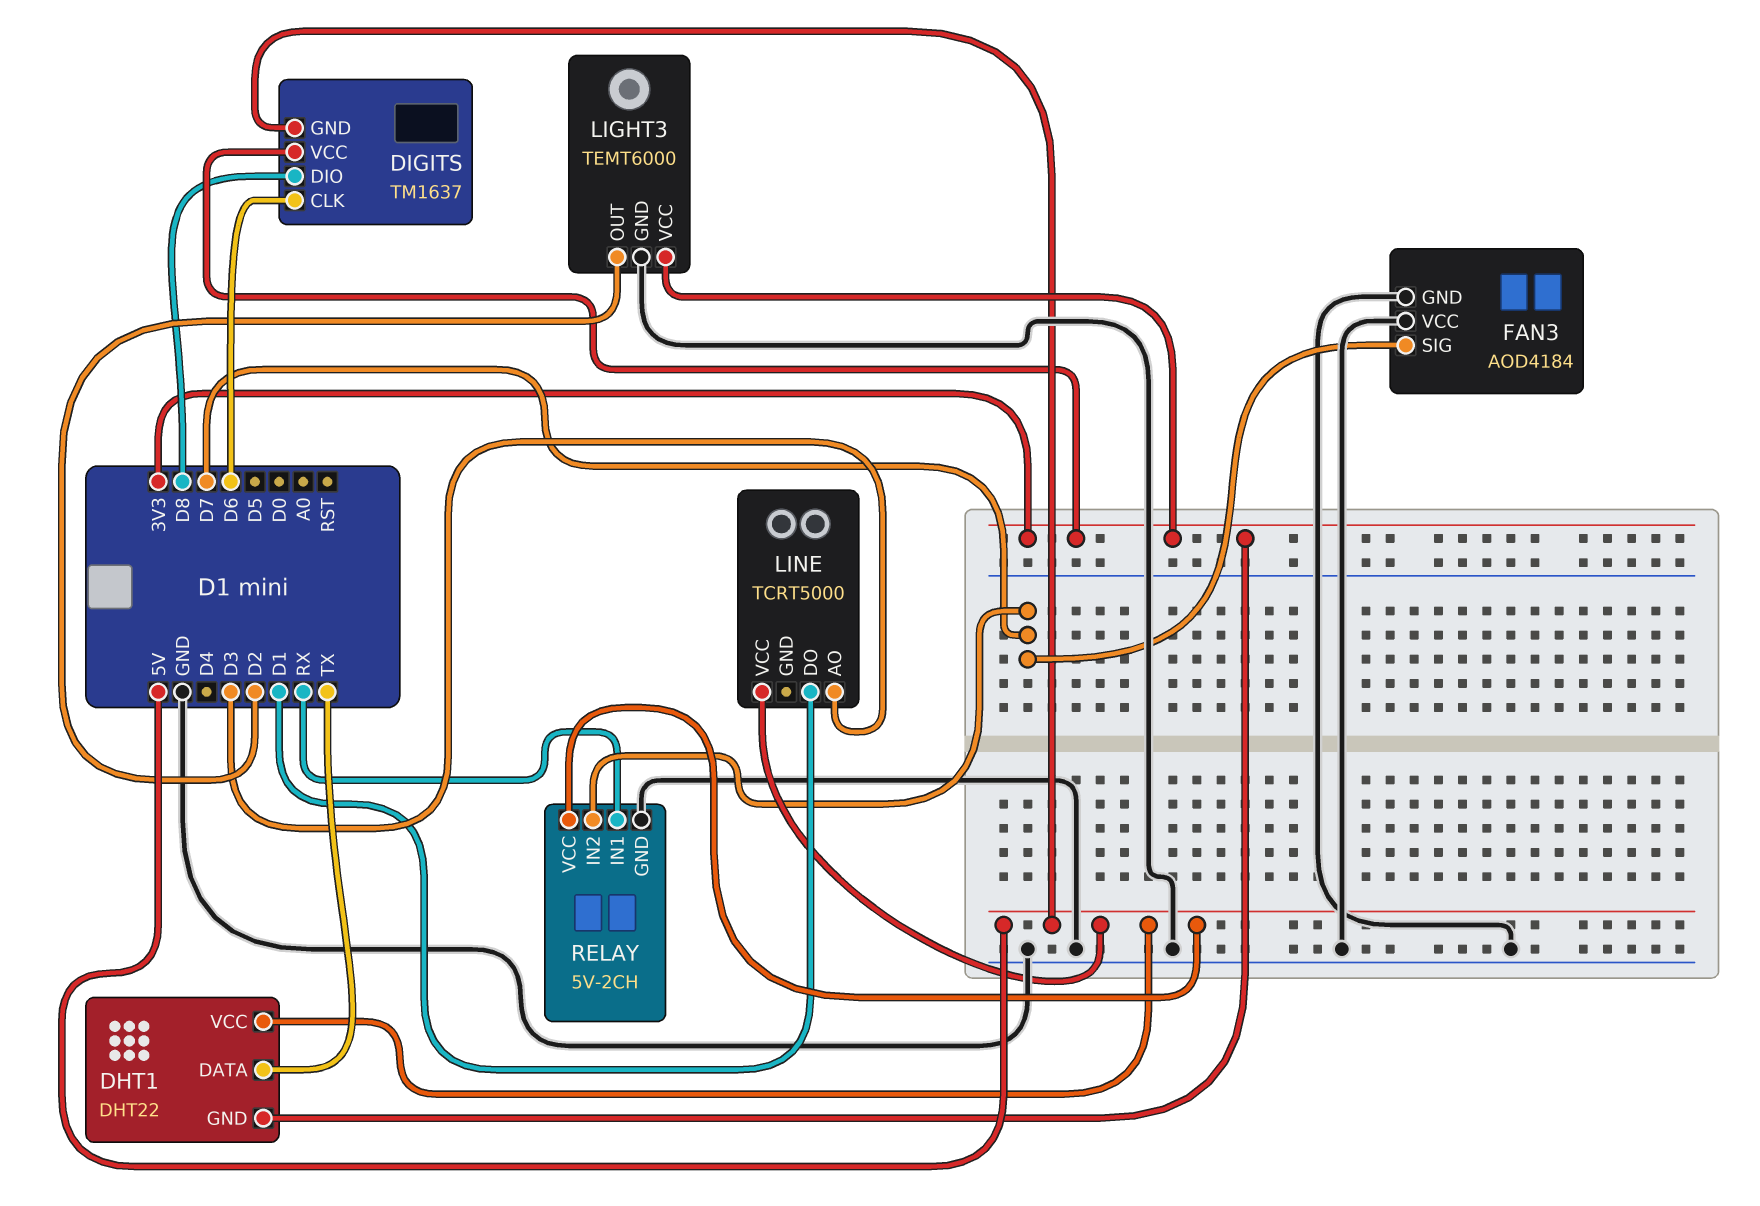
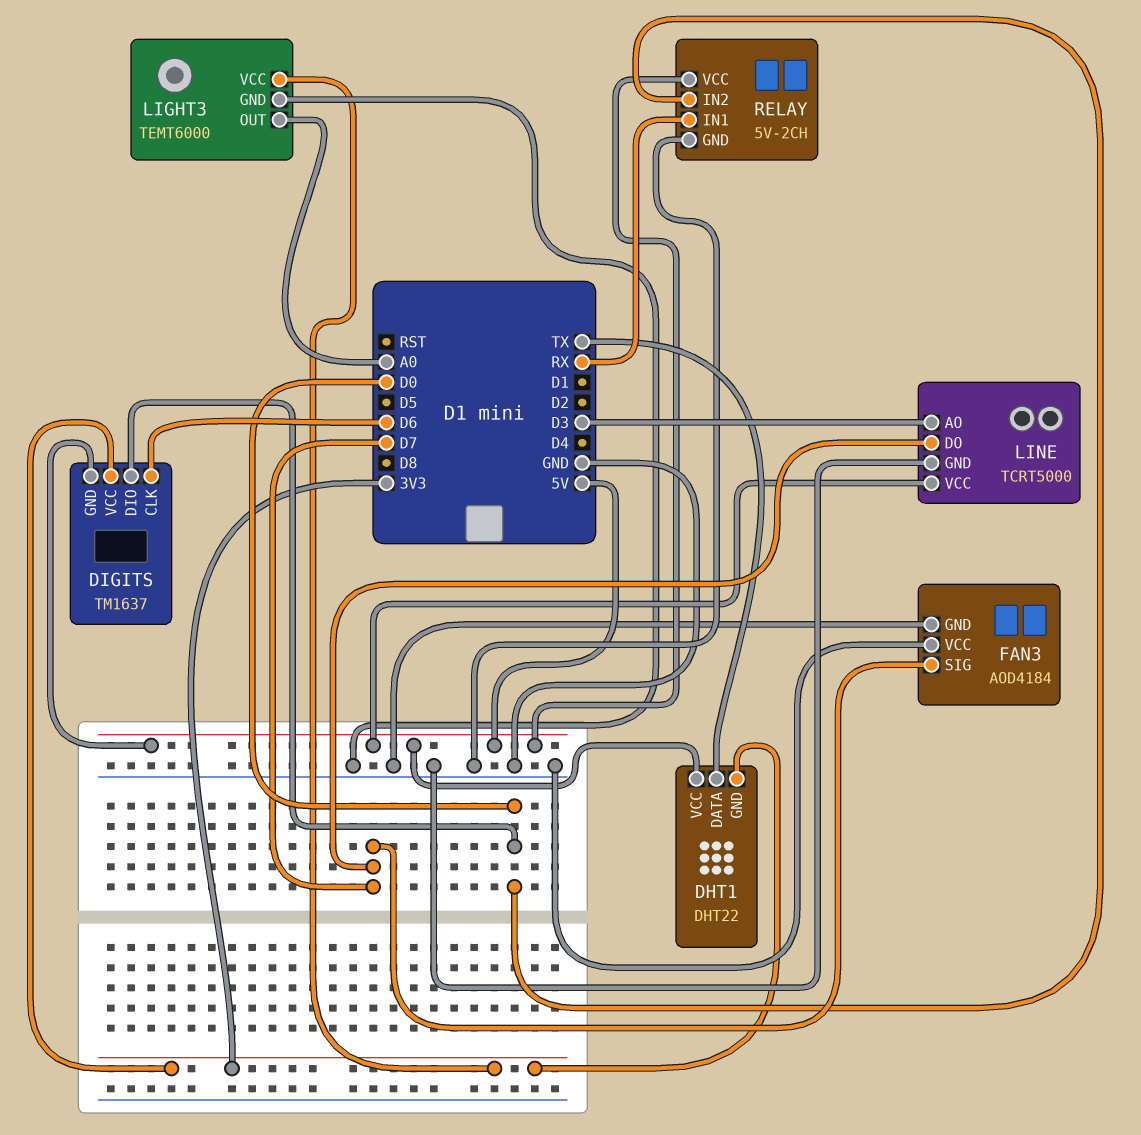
DIGITS pin DIO: D8 -> D0
LIGHT3 pin OUT: D2 -> A0
LINE pin DO: D1 -> D7
LINE pin GND: none -> GND
RELAY pin IN2: D7 -> D0

